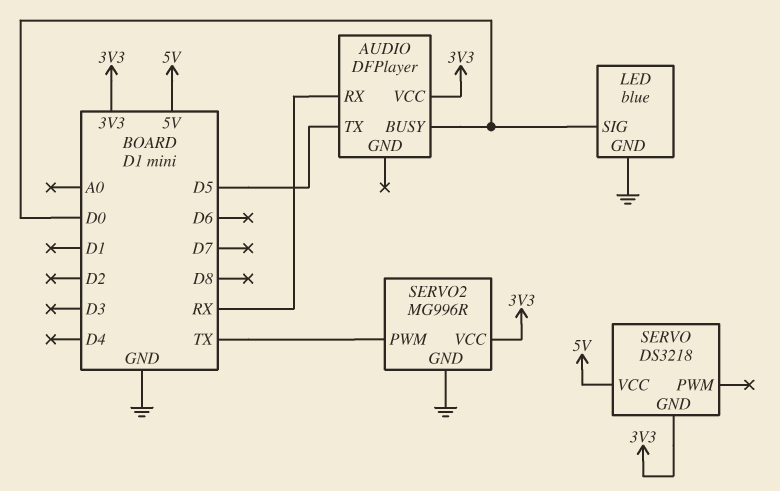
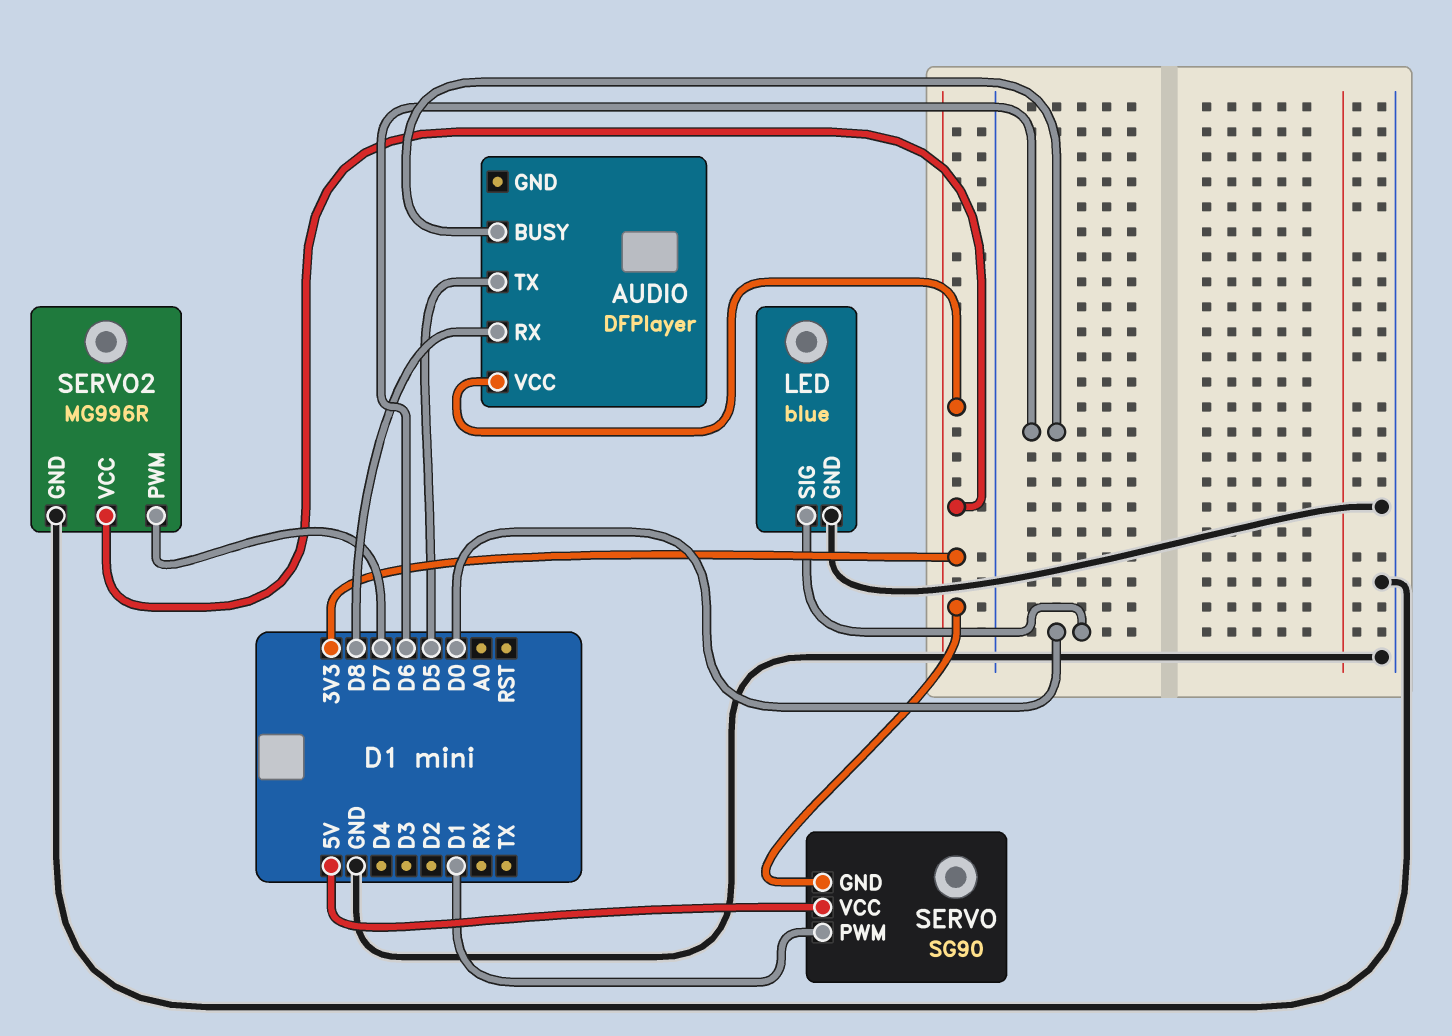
AUDIO pin BUSY: D0 -> D6
AUDIO pin RX: RX -> D8
SERVO: DS3218 -> SG90
SERVO pin PWM: none -> D1
SERVO2 pin PWM: TX -> D7

